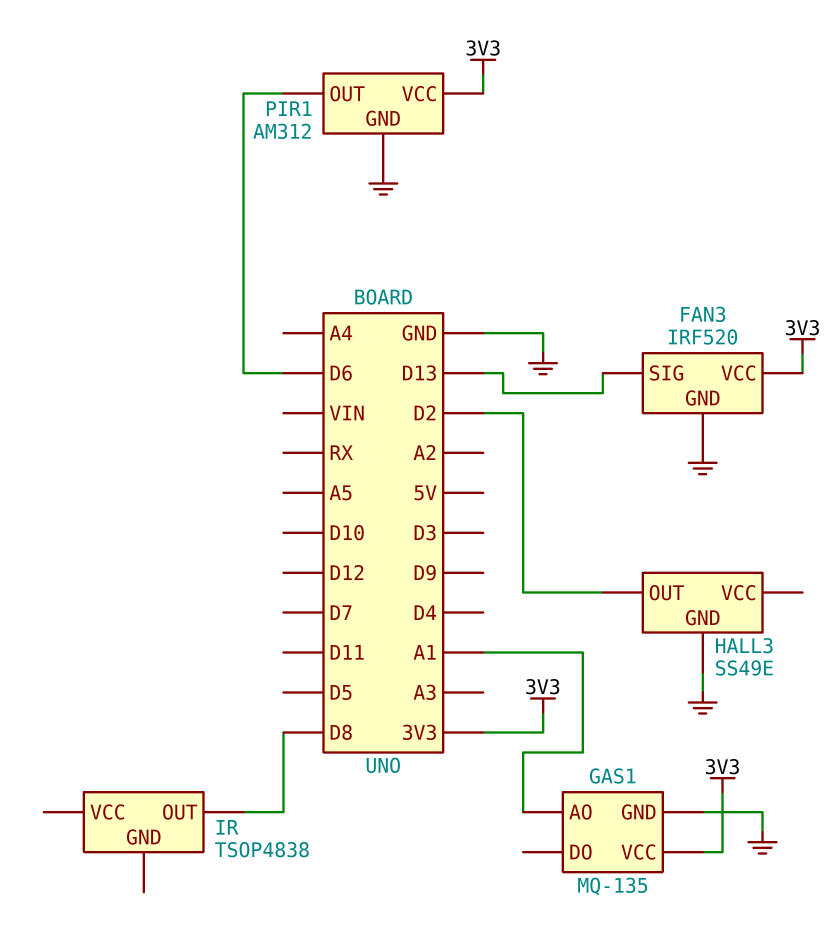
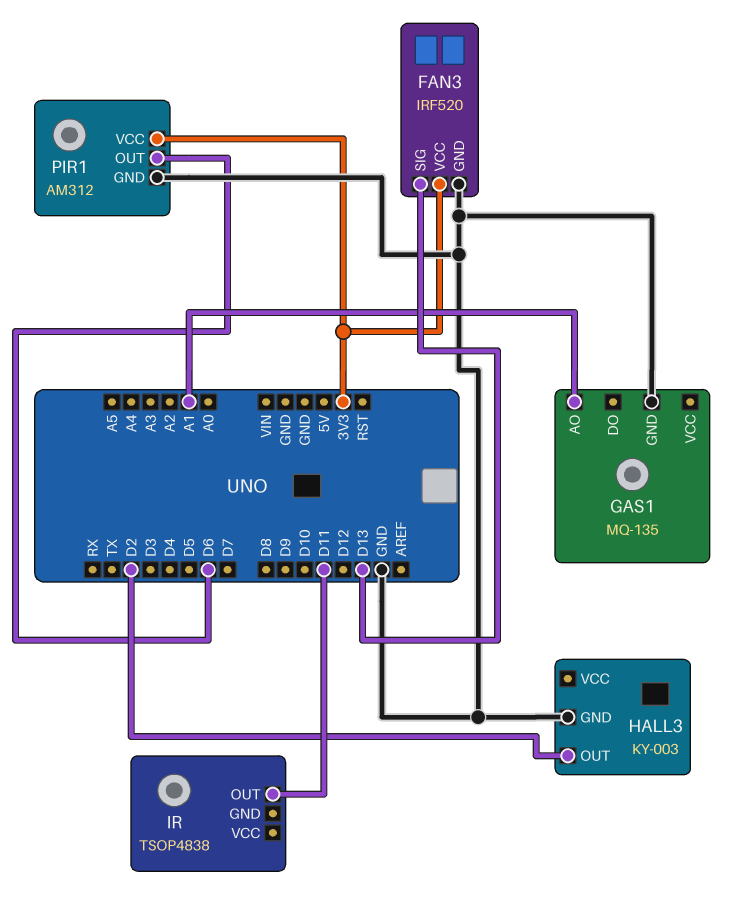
GAS1 pin VCC: 3V3 -> none
HALL3: SS49E -> KY-003
IR pin OUT: D8 -> D11

